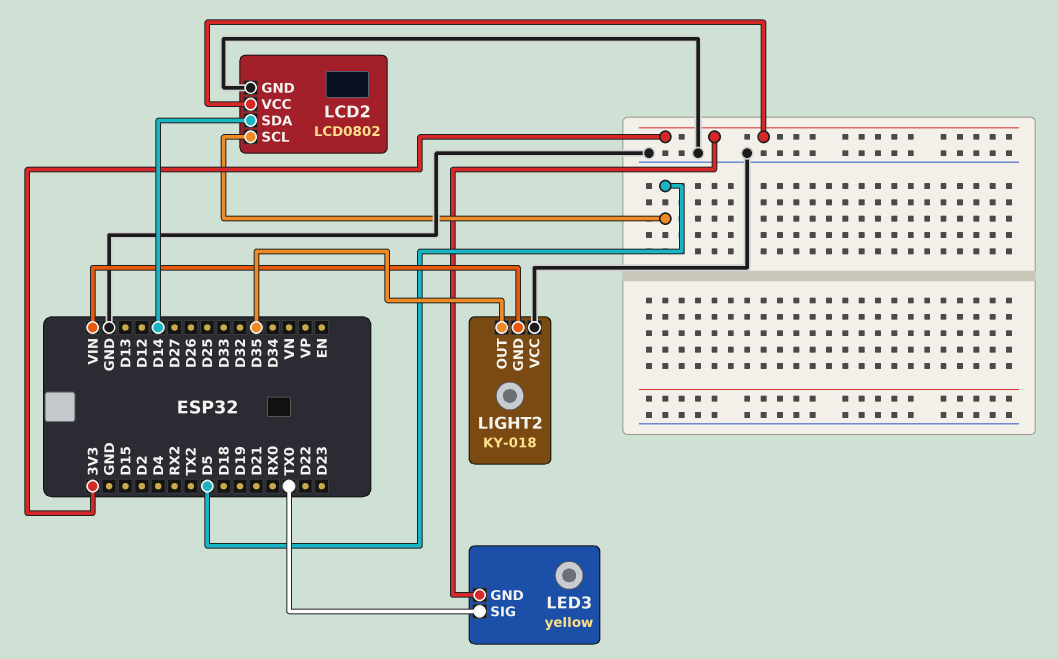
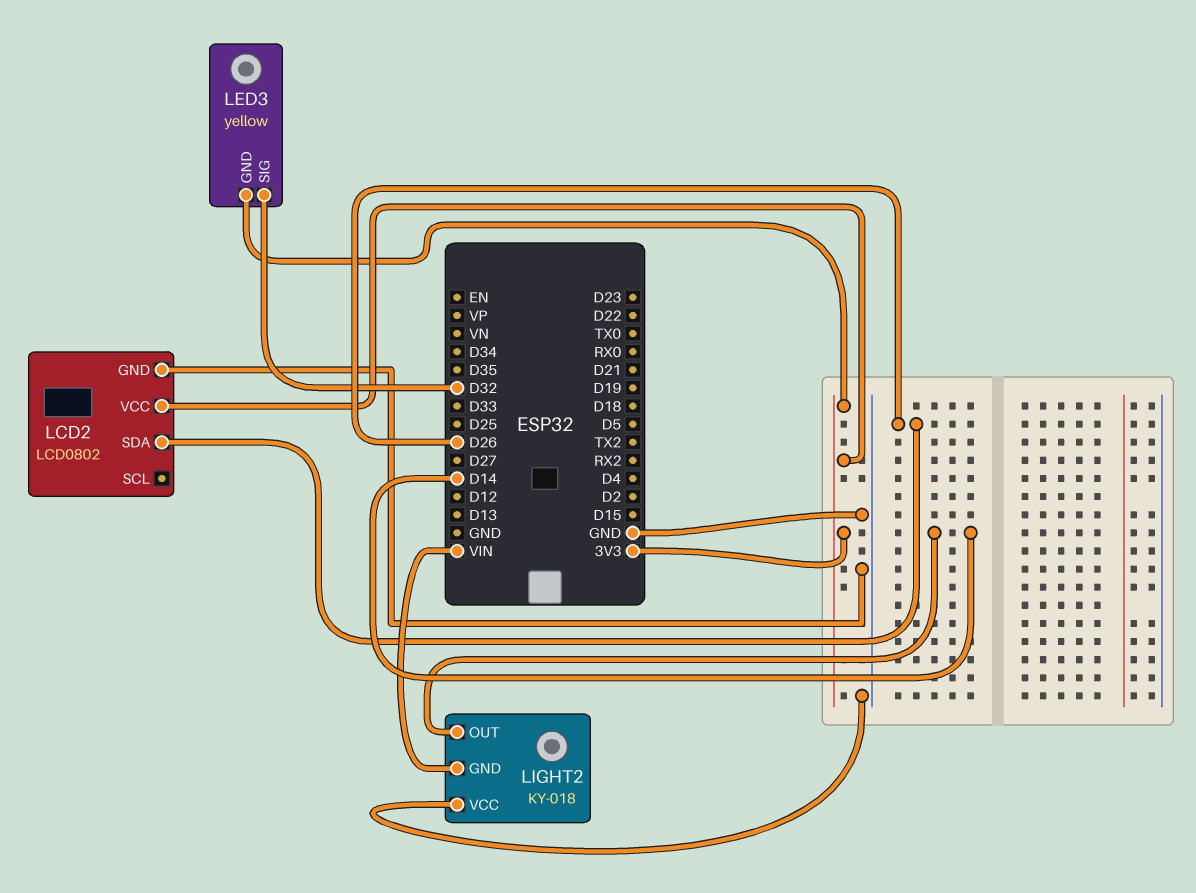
LCD2 pin SCL: D5 -> none
LCD2 pin SDA: D14 -> D26
LED3 pin SIG: TX0 -> D32
LIGHT2 pin OUT: D35 -> D14

